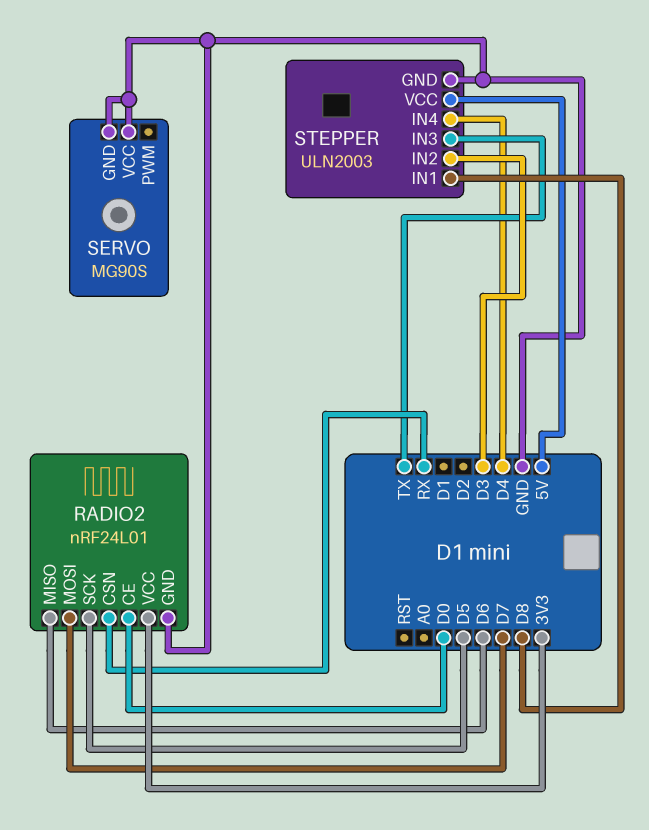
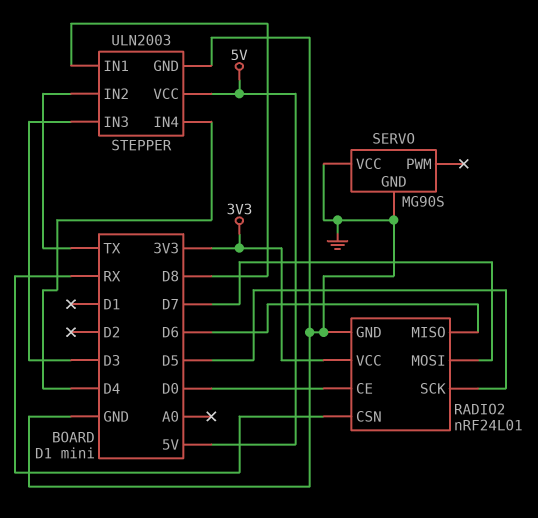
STEPPER pin IN2: D3 -> TX
STEPPER pin IN3: TX -> D3

